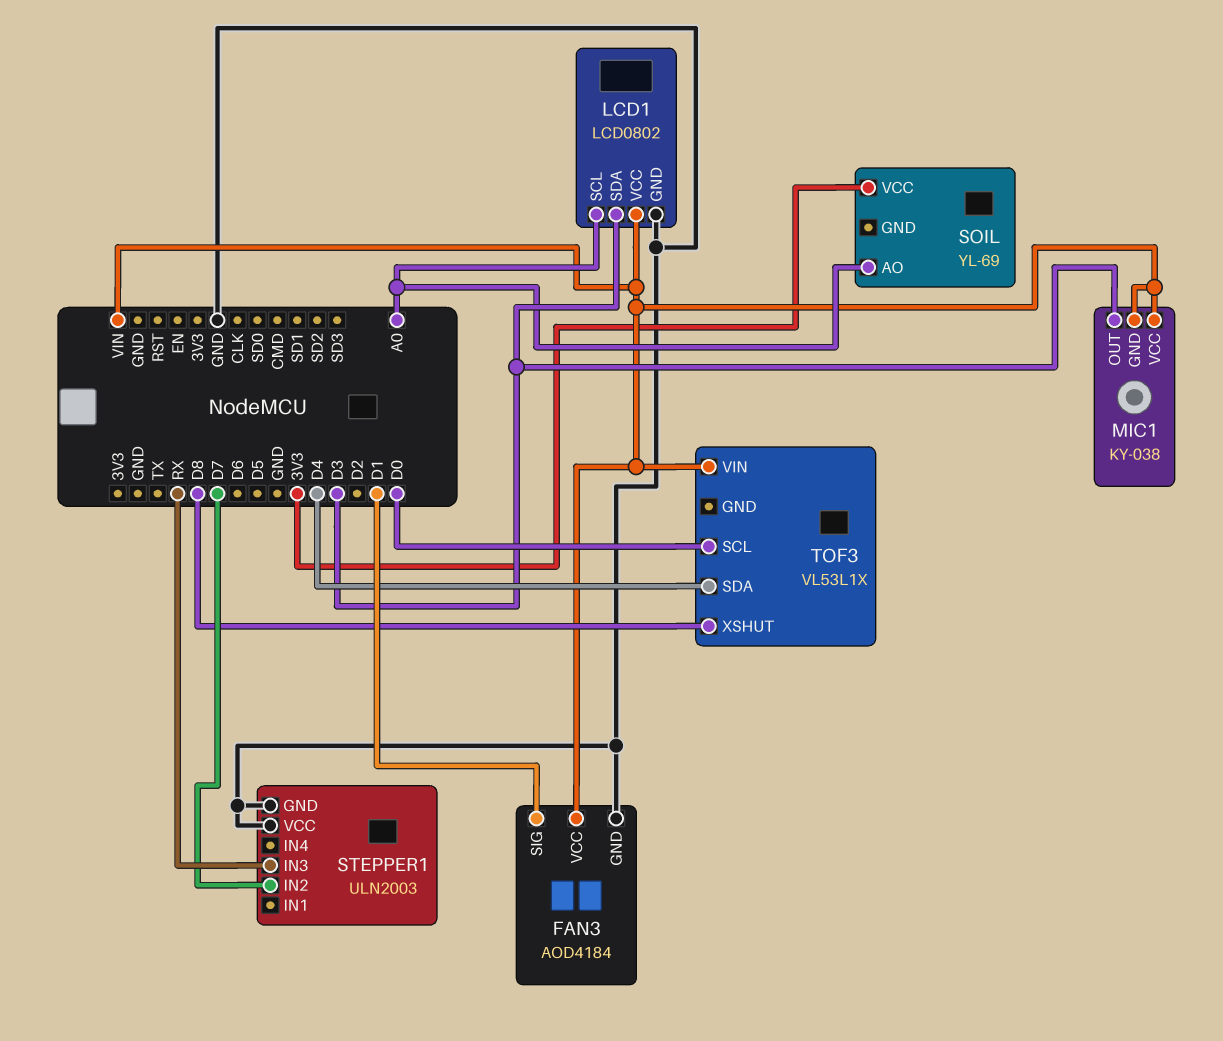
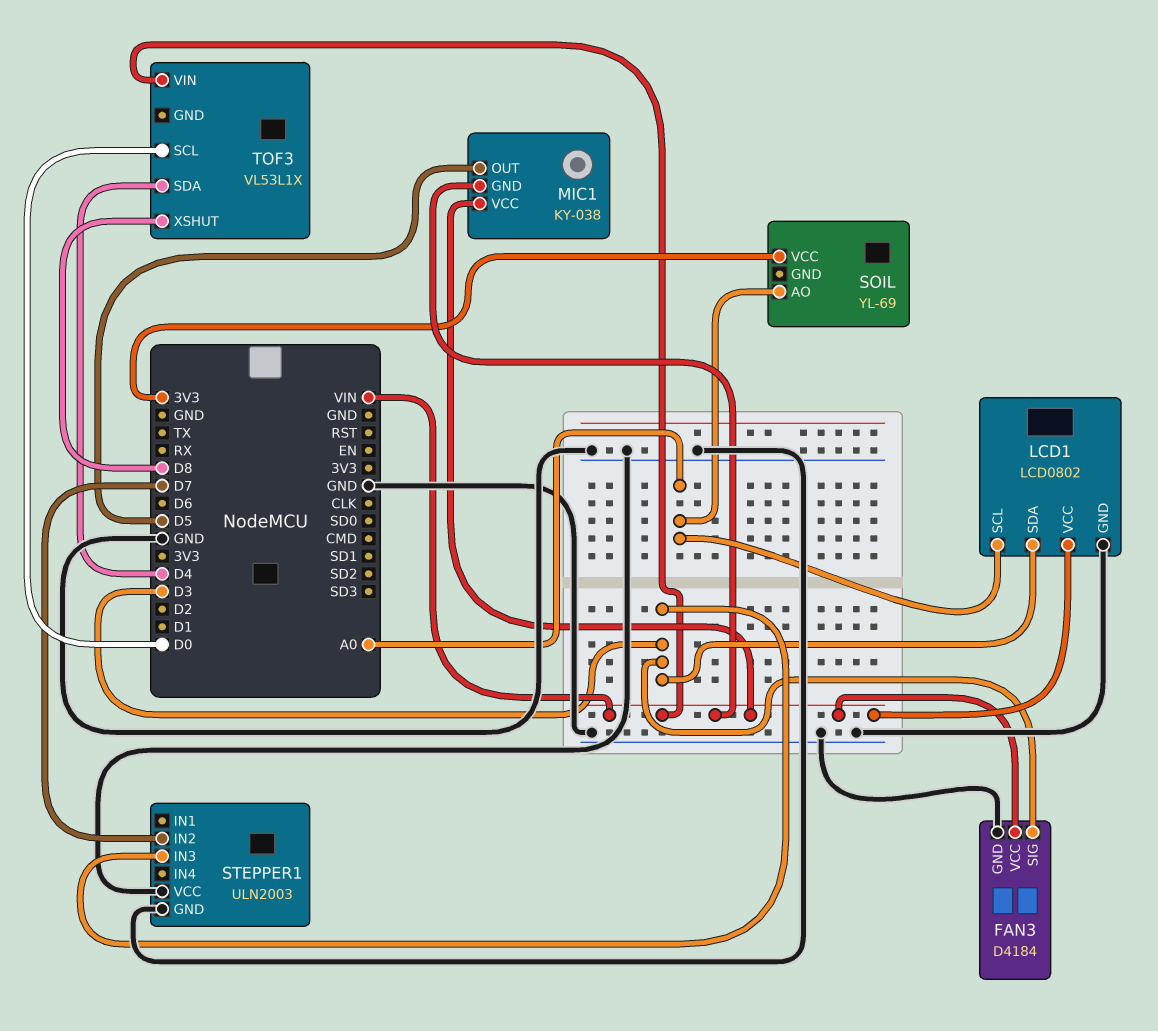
FAN3: AOD4184 -> D4184
FAN3 pin SIG: D1 -> D3
MIC1 pin OUT: D3 -> D5
STEPPER1 pin IN3: RX -> D3

